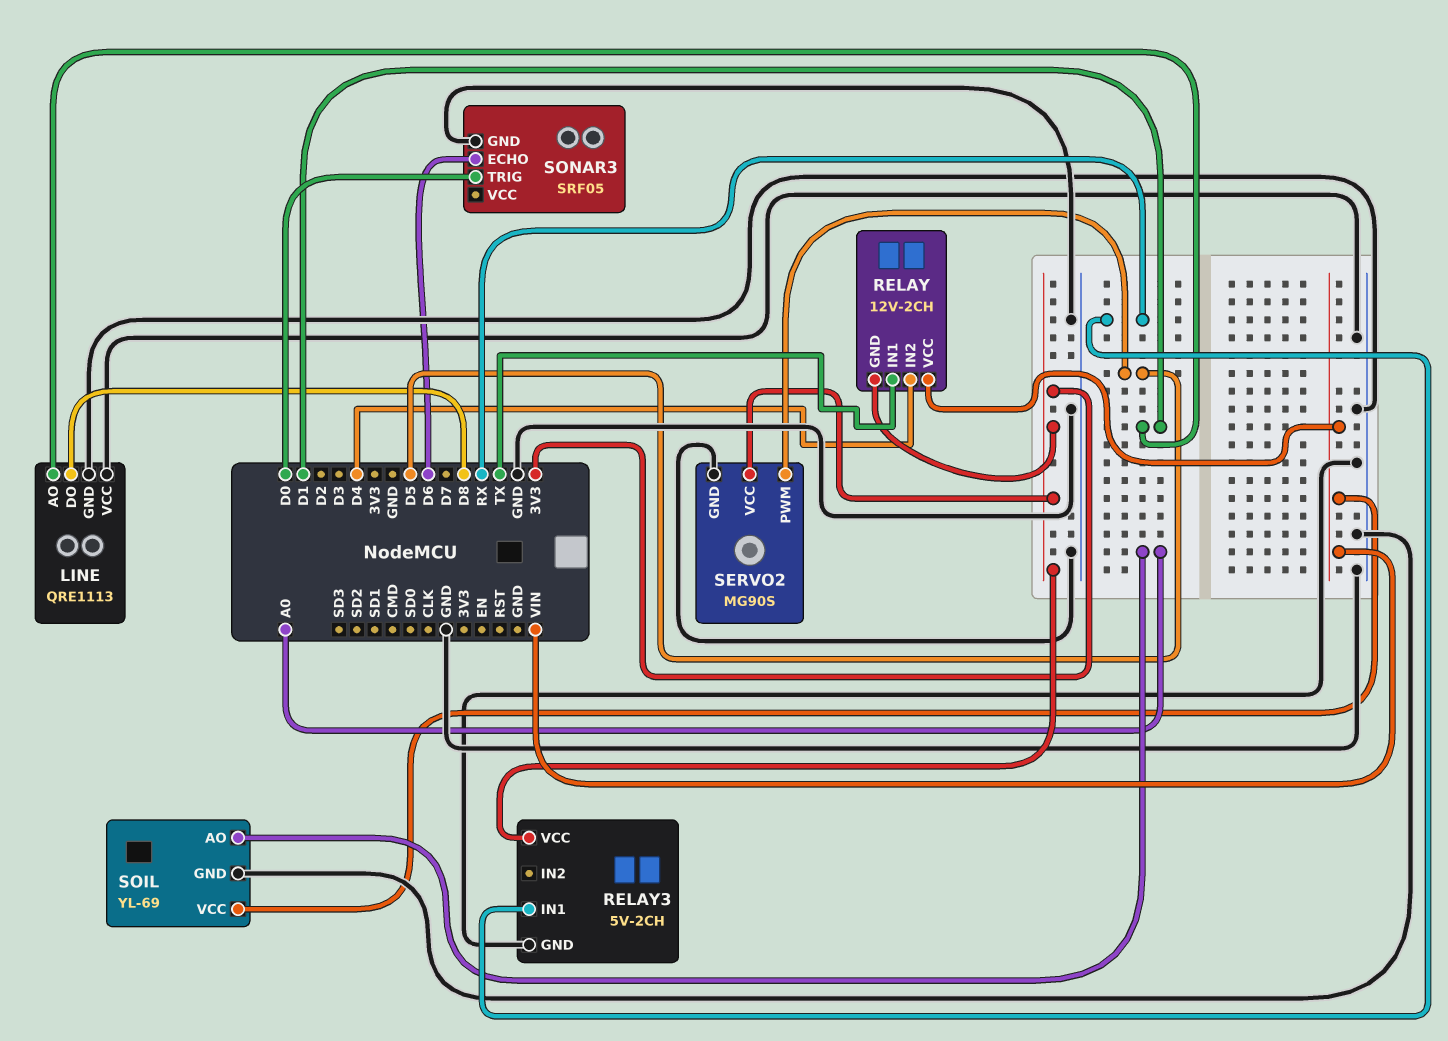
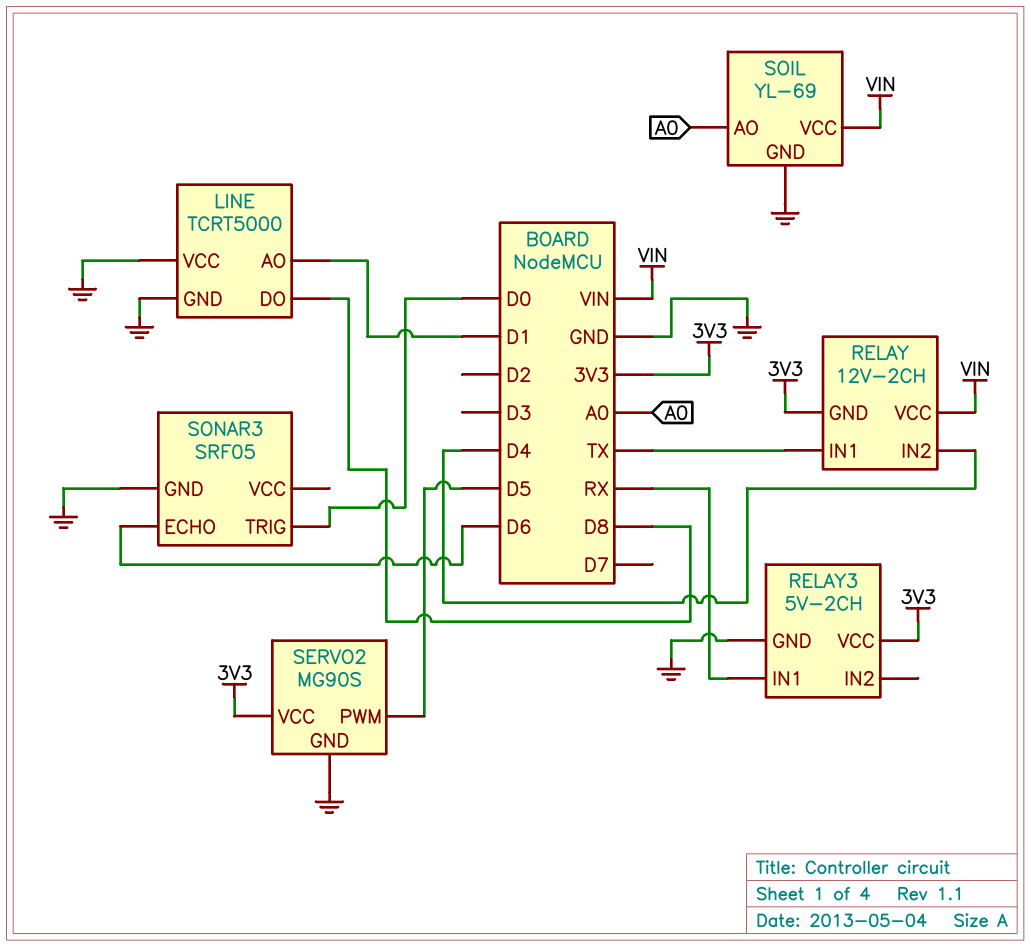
LINE: QRE1113 -> TCRT5000

